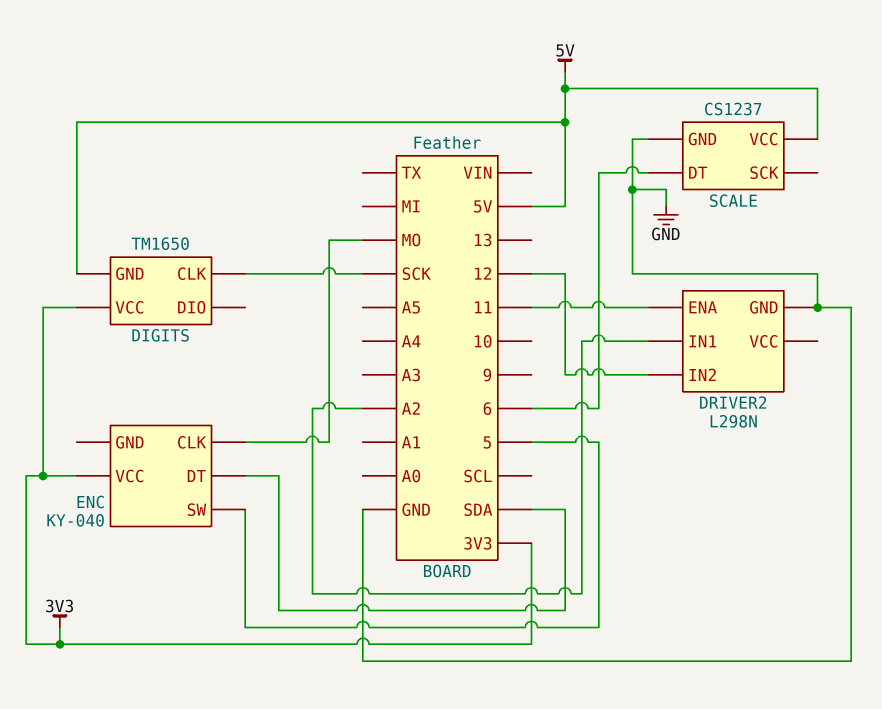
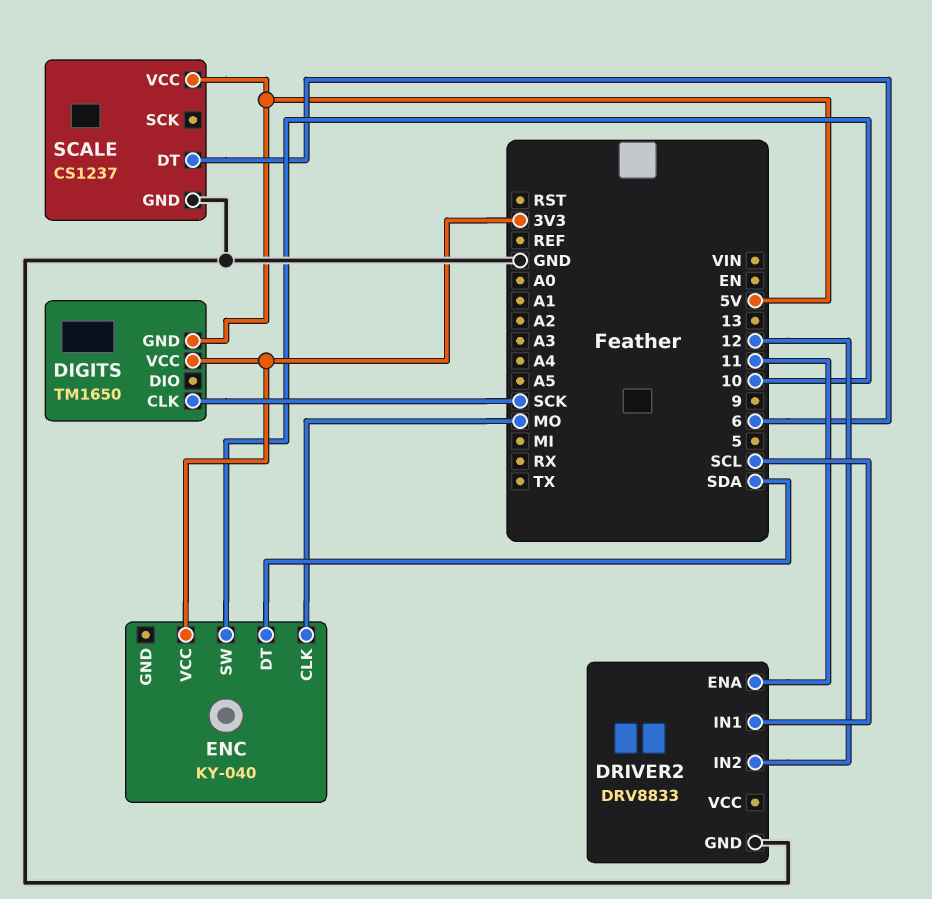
DRIVER2: L298N -> DRV8833
DRIVER2 pin IN1: A2 -> SCL
ENC pin SW: 5 -> 10

